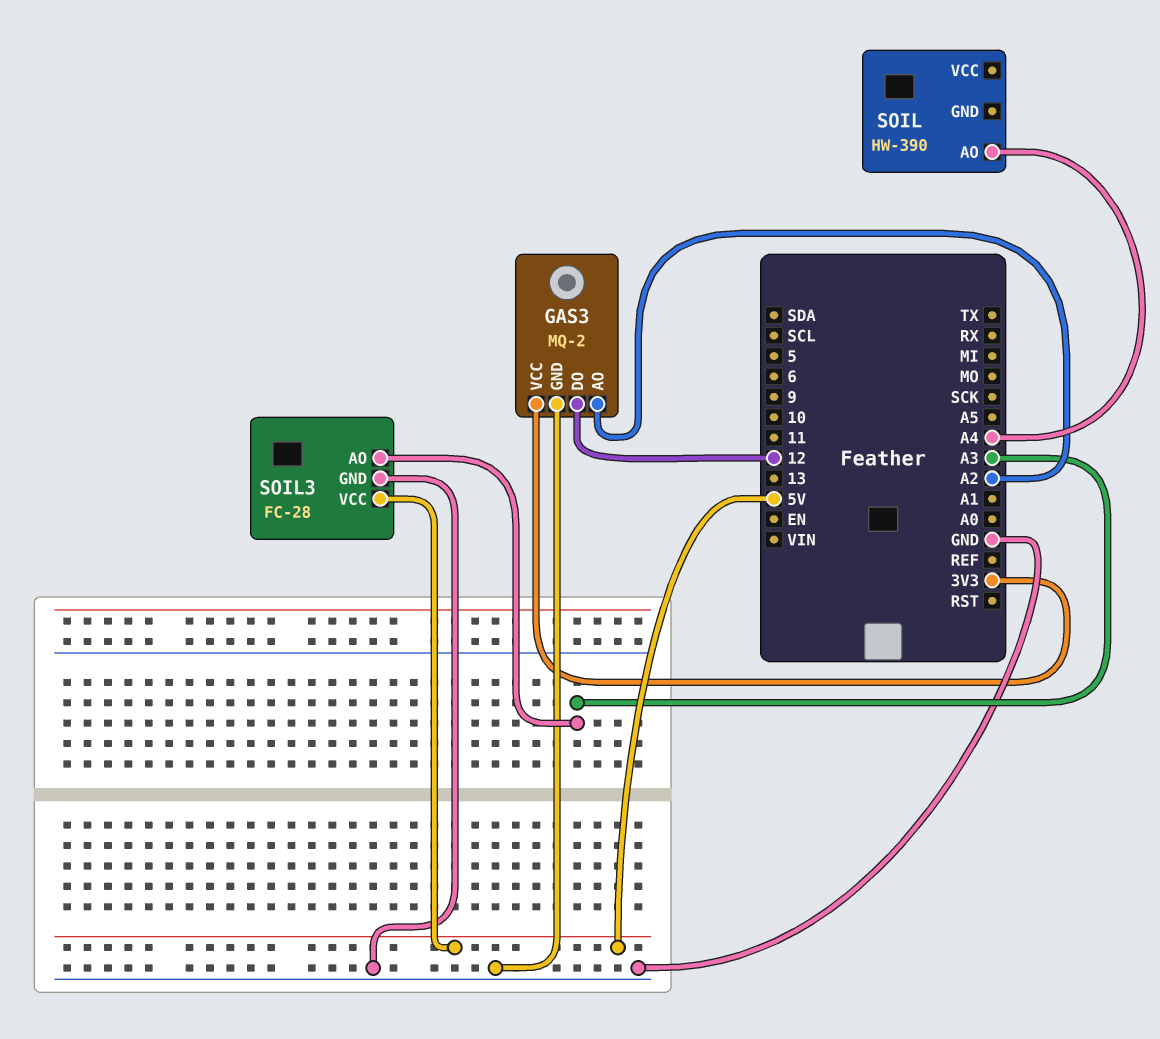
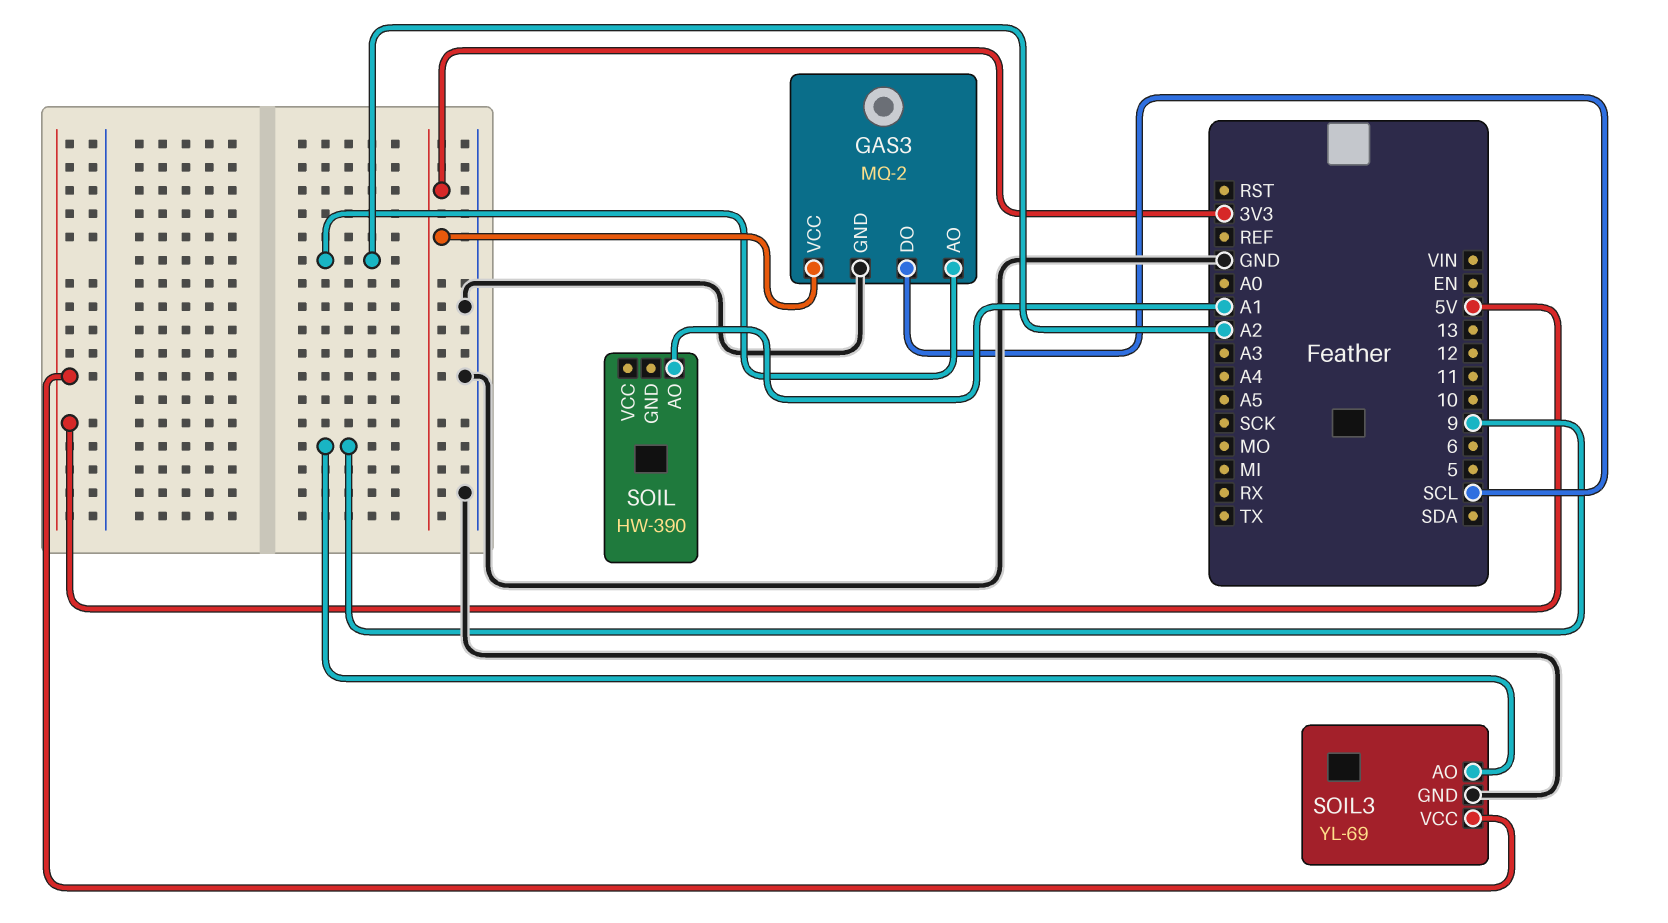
GAS3 pin DO: 12 -> SCL
SOIL pin AO: A4 -> A1
SOIL3: FC-28 -> YL-69
SOIL3 pin AO: A3 -> 9

